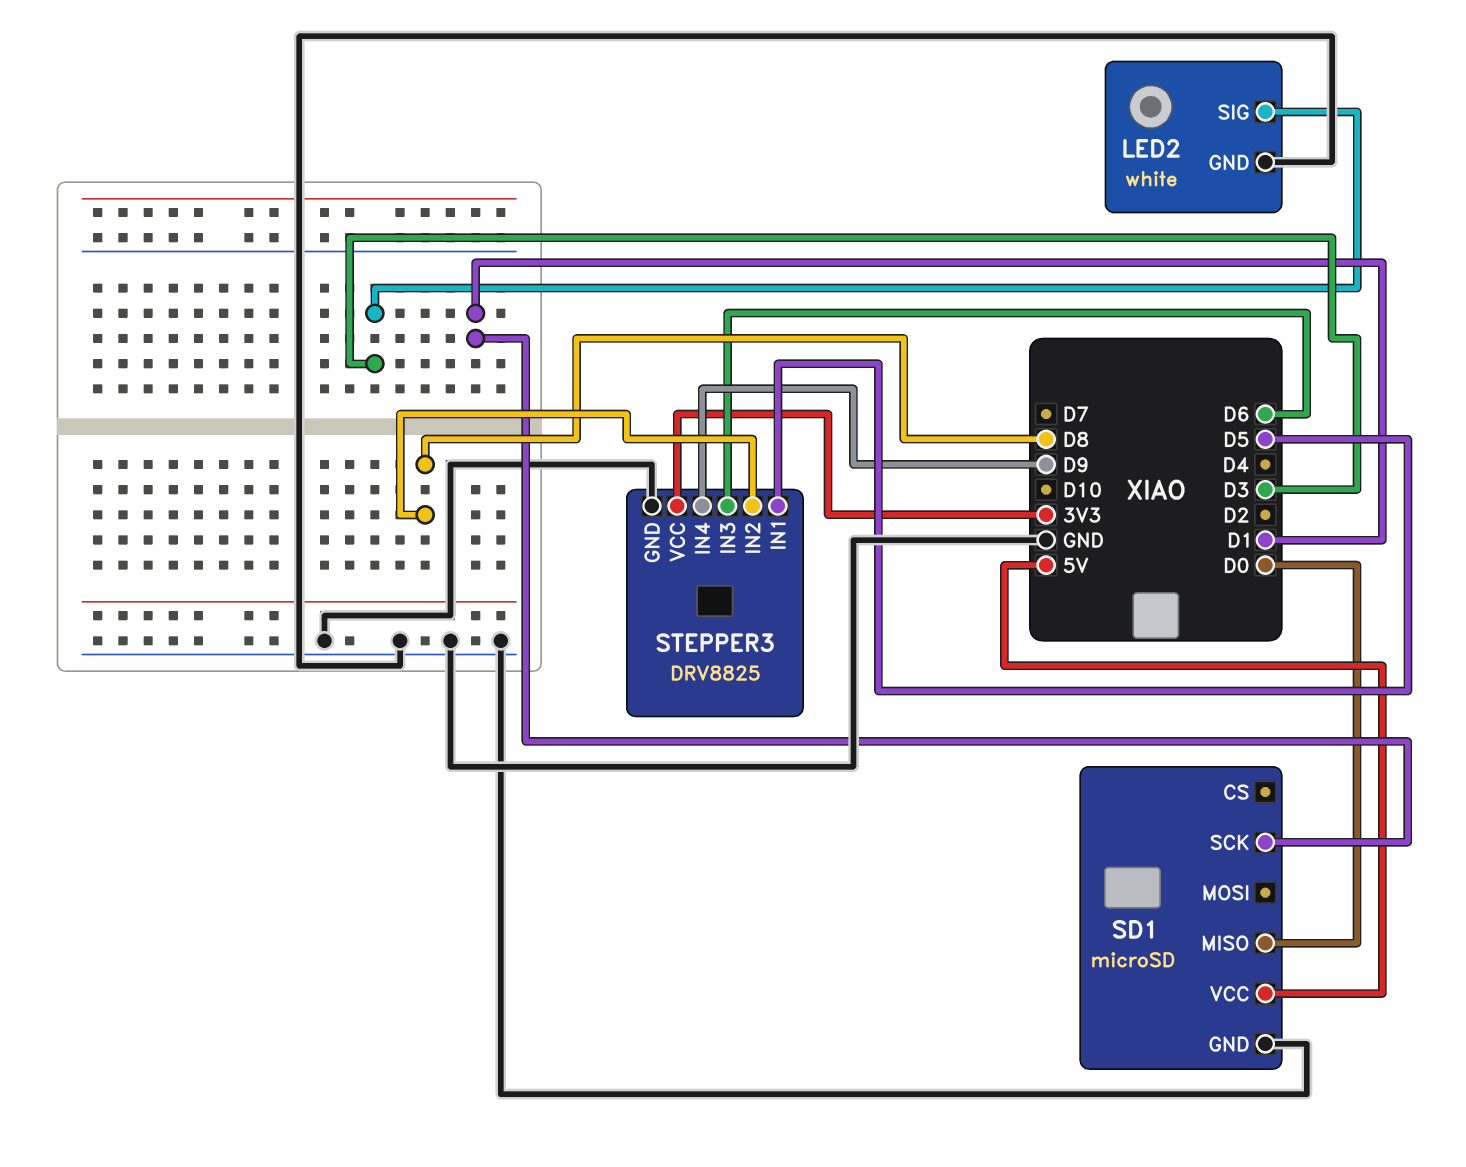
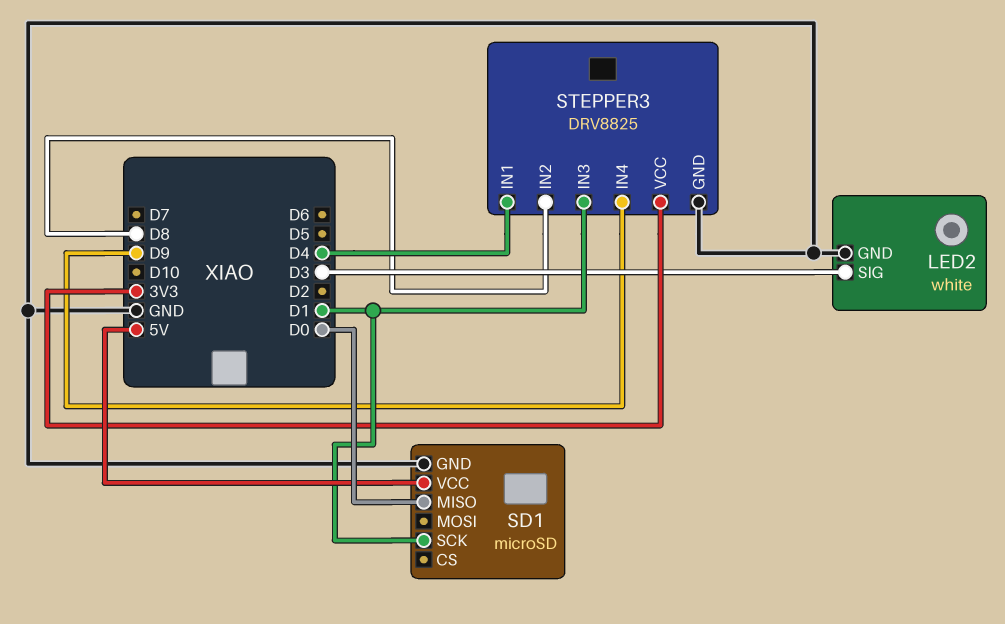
STEPPER3 pin IN1: D5 -> D4
STEPPER3 pin IN3: D6 -> D1

